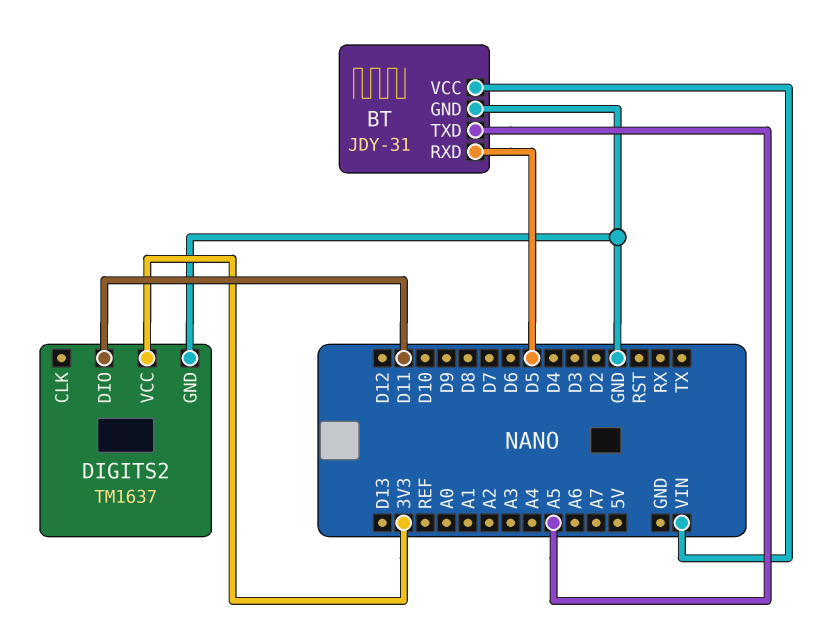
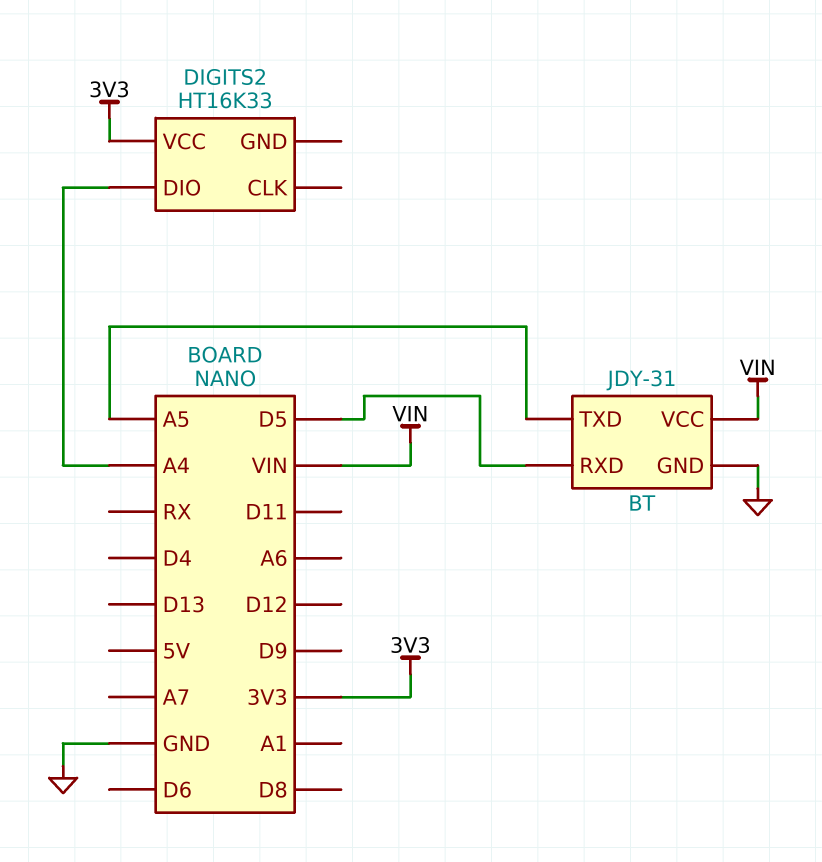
DIGITS2: TM1637 -> HT16K33
DIGITS2 pin DIO: D11 -> A4
DIGITS2 pin GND: GND -> none

